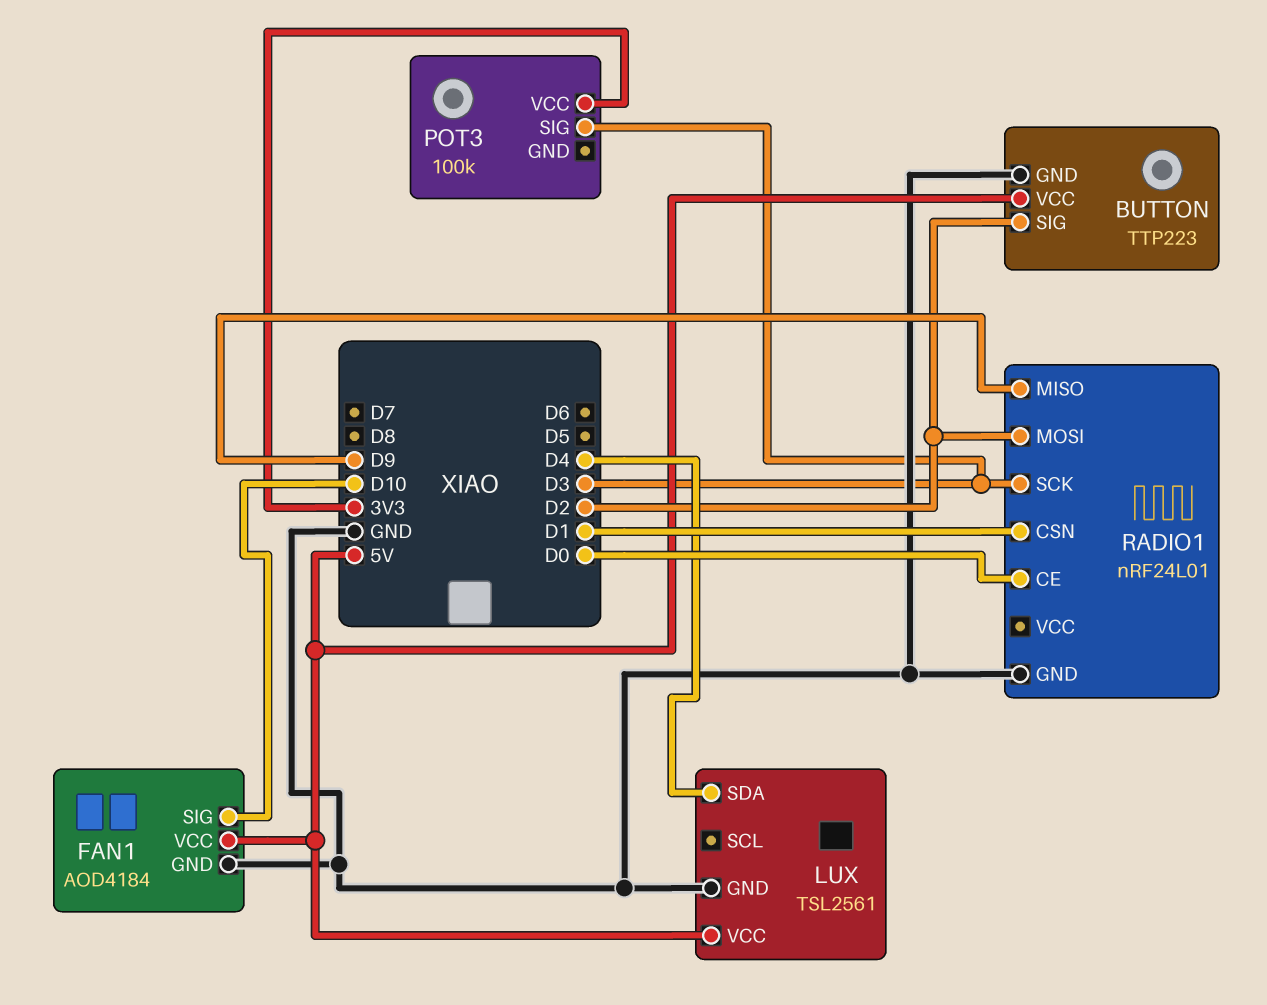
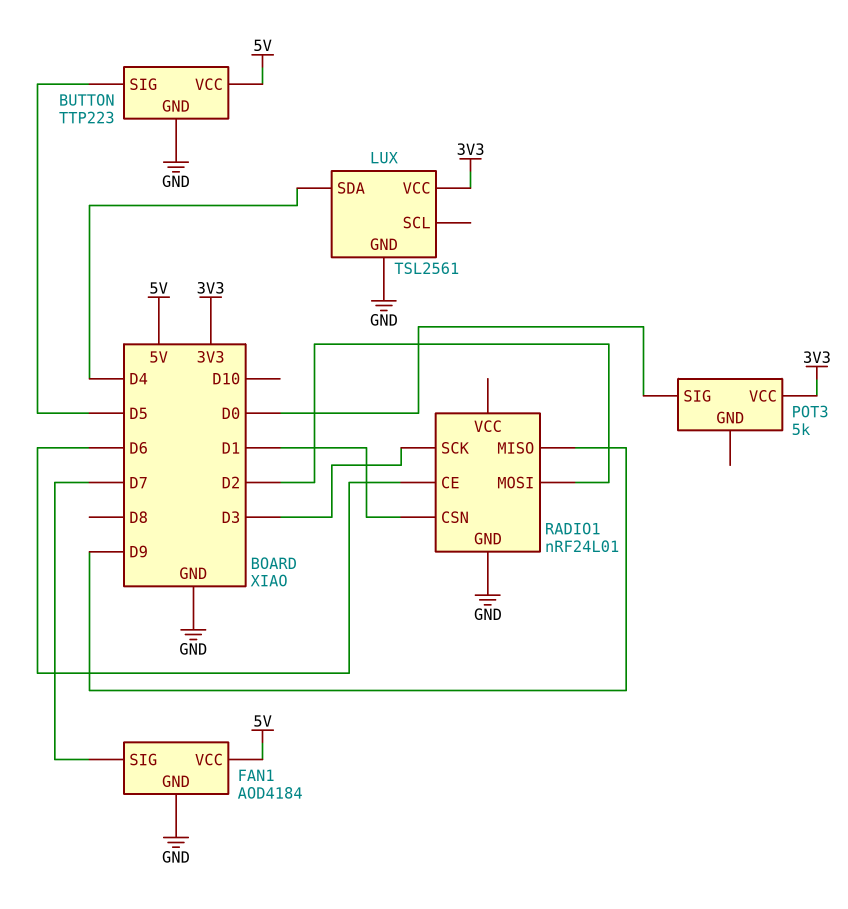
BUTTON pin SIG: D2 -> D5
FAN1 pin SIG: D10 -> D7
LUX pin VCC: 5V -> 3V3
POT3: 100k -> 5k
POT3 pin SIG: D3 -> D0
RADIO1 pin CE: D0 -> D6

